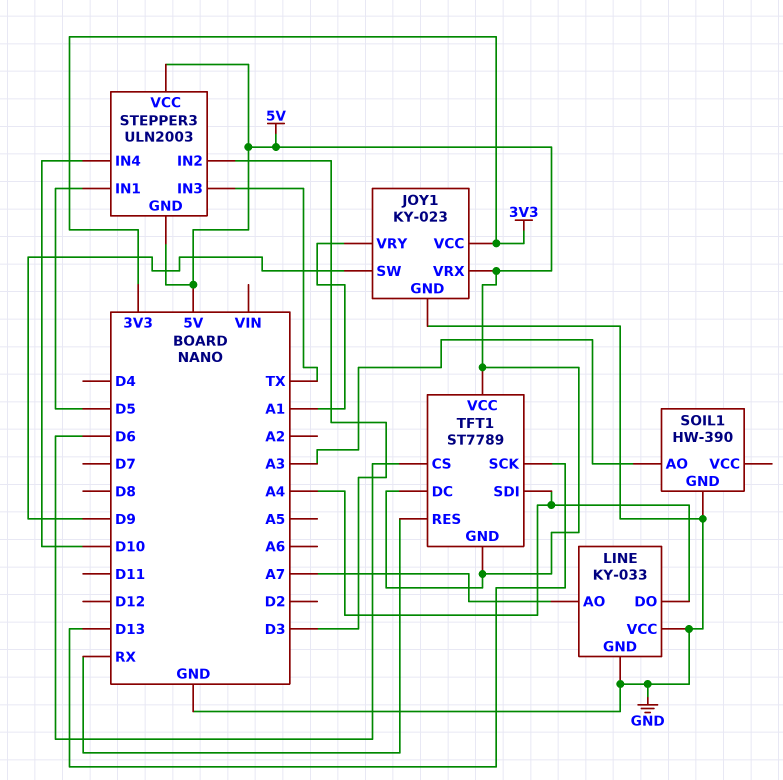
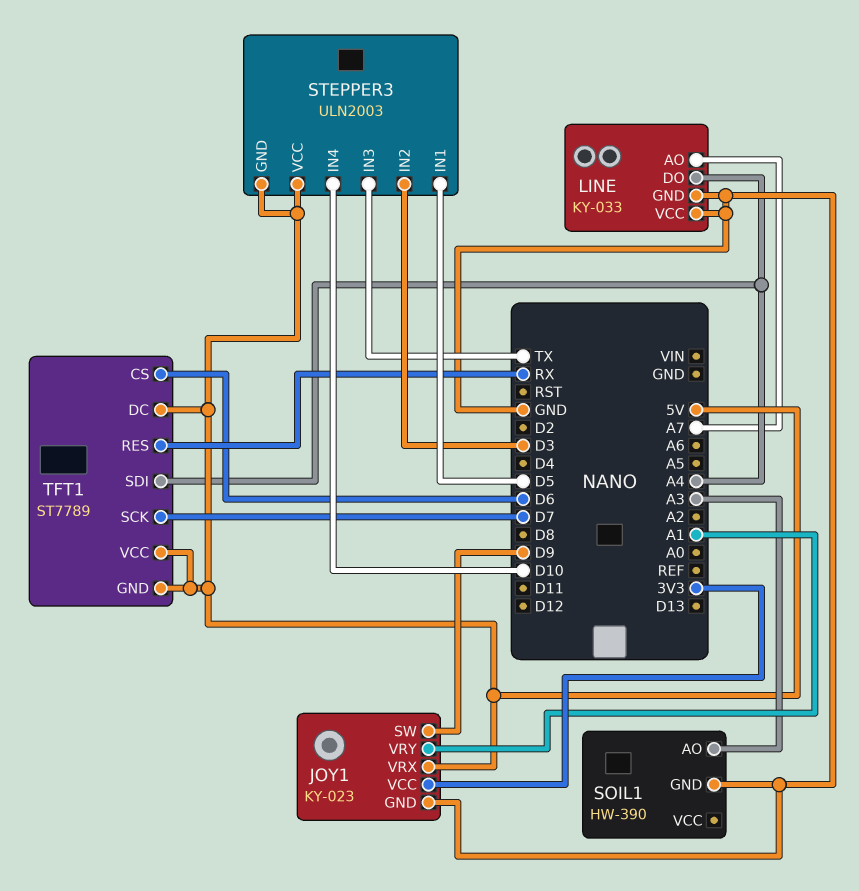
TFT1 pin SCK: D13 -> D7

